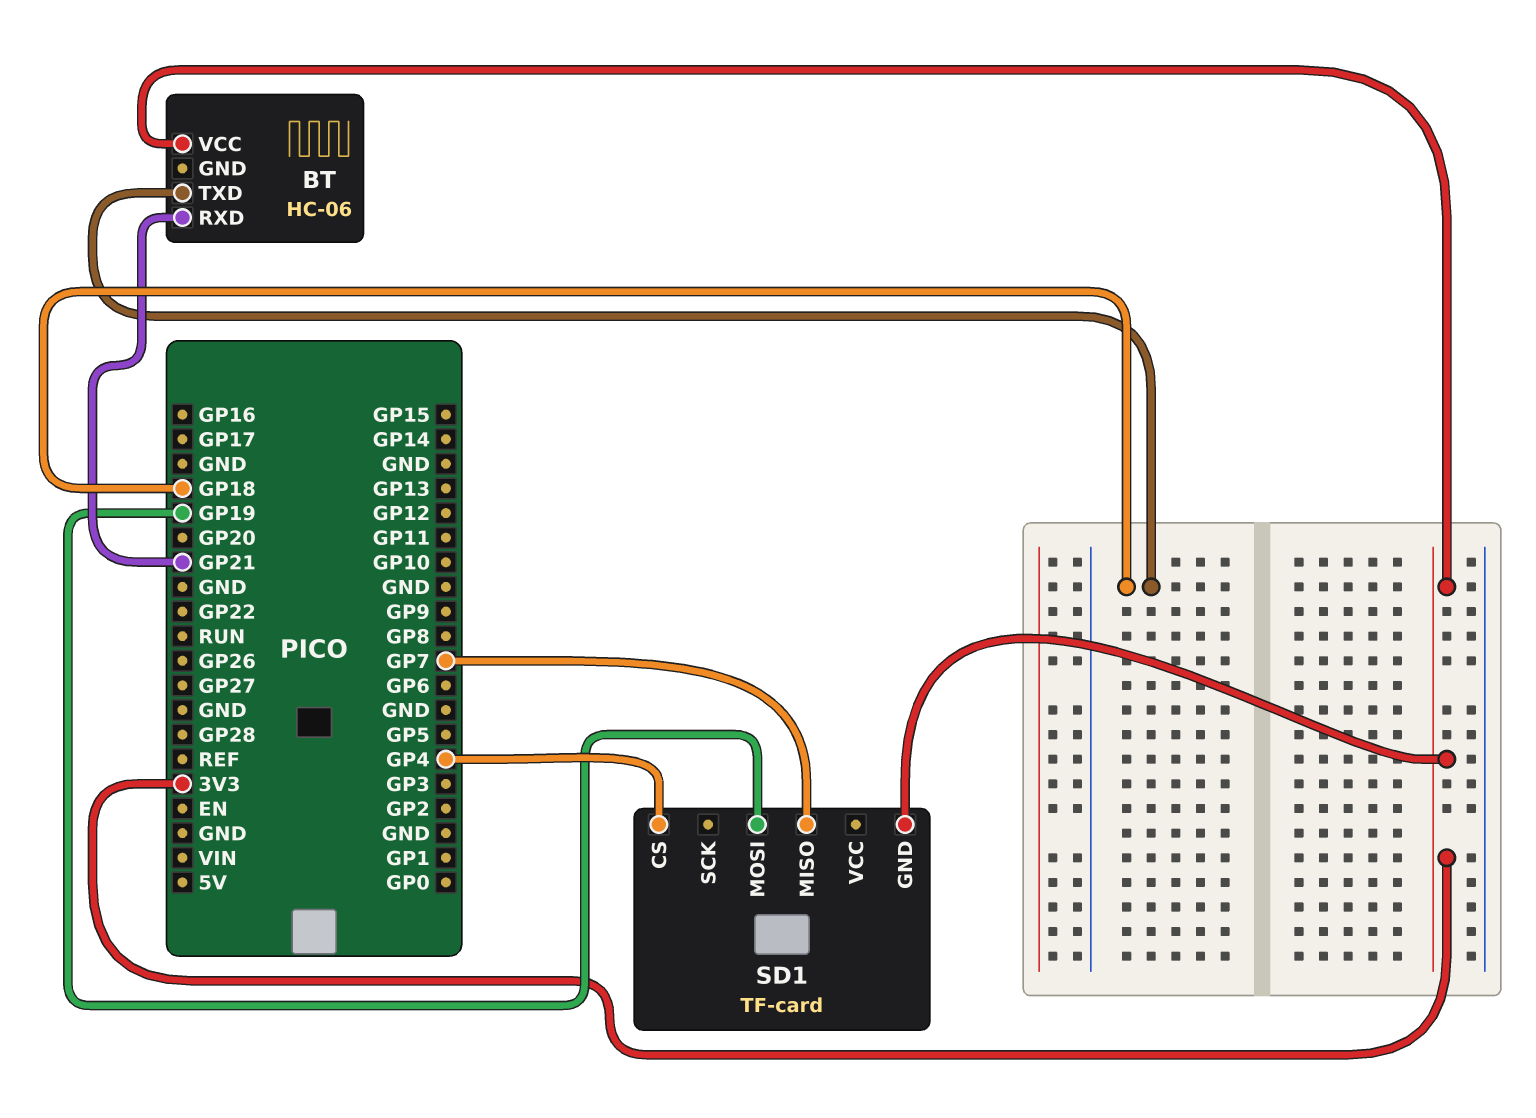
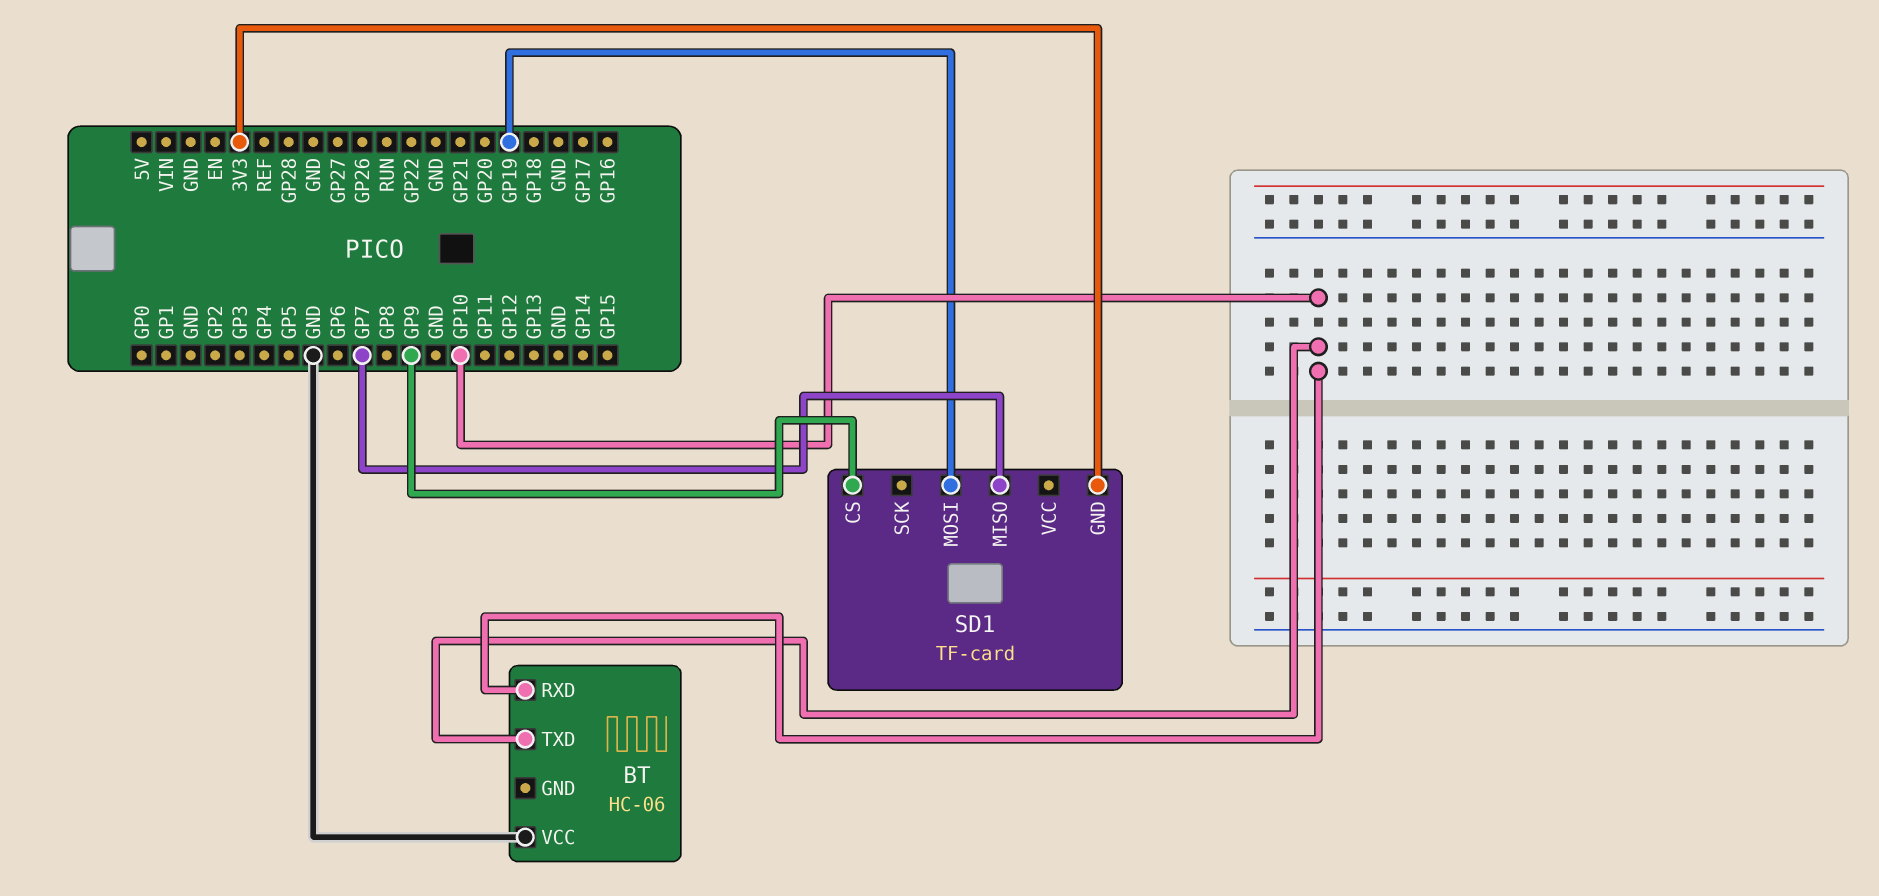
BT pin RXD: GP21 -> GP10
BT pin TXD: GP18 -> GP10
BT pin VCC: 3V3 -> GND
SD1 pin CS: GP4 -> GP9

